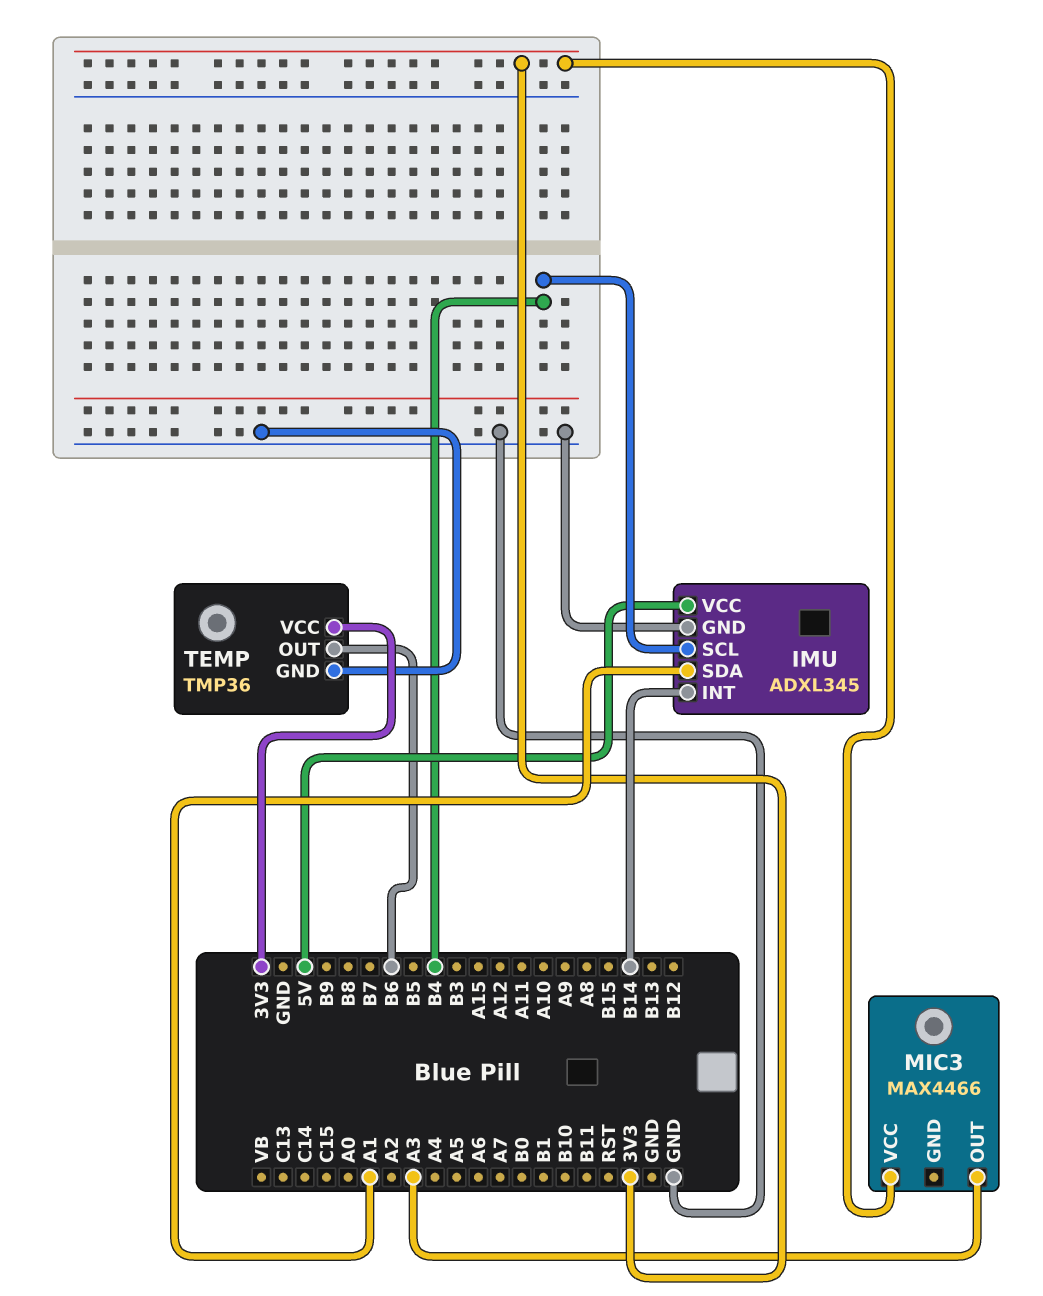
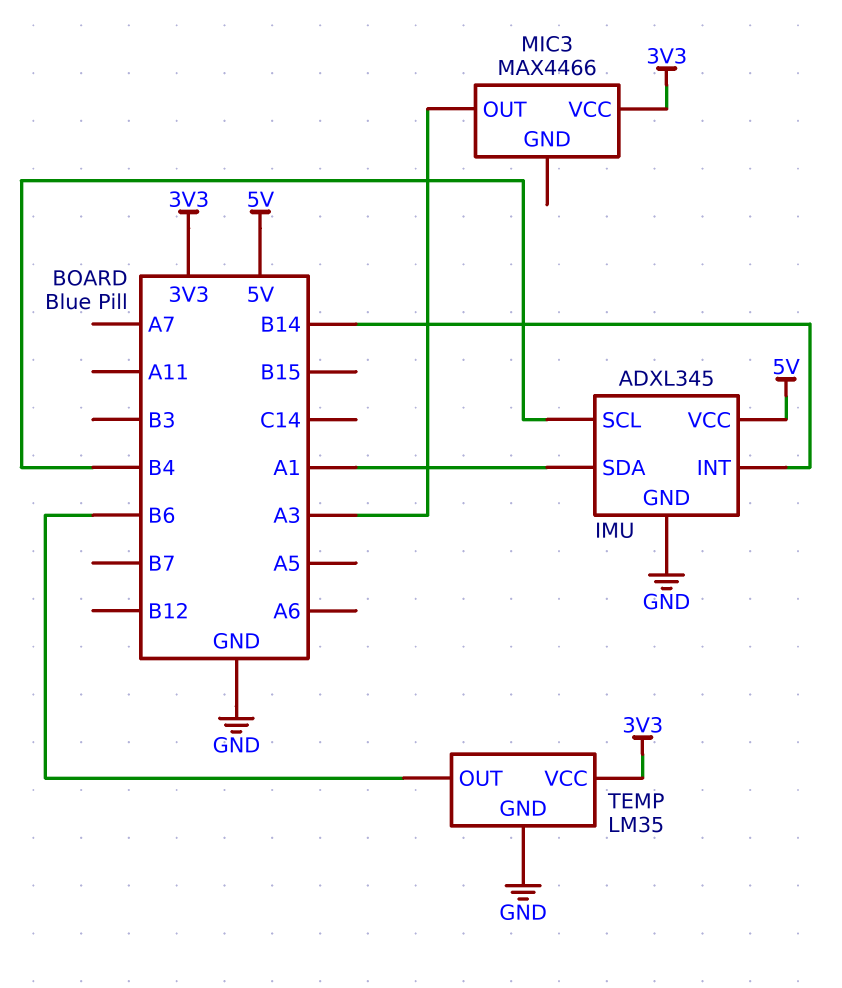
TEMP: TMP36 -> LM35

